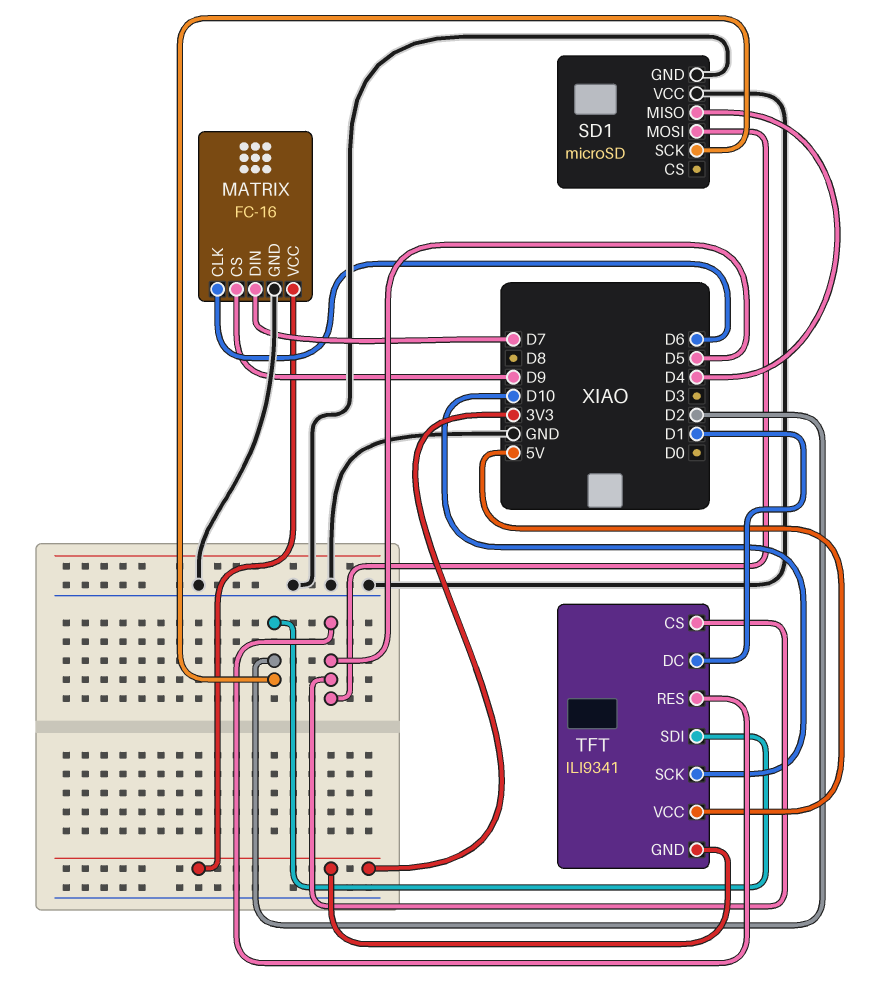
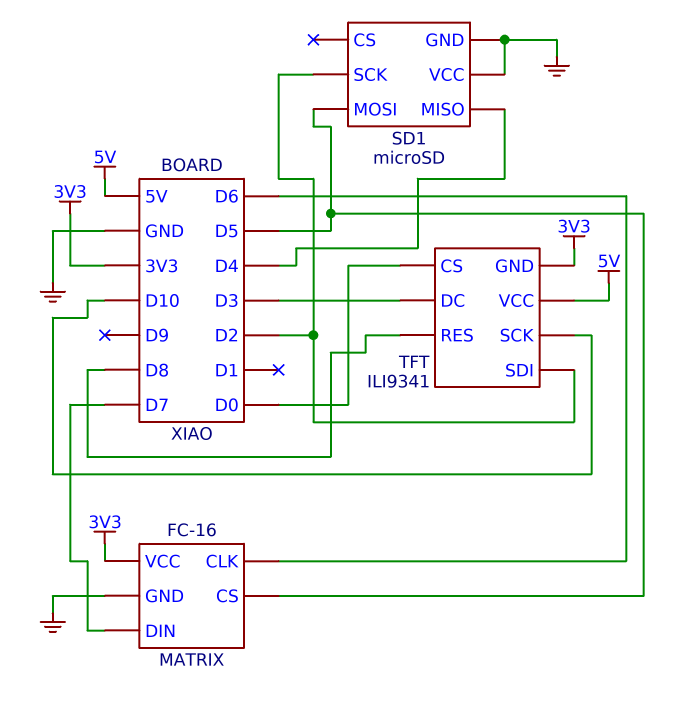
MATRIX pin CS: D9 -> D5
TFT pin CS: D5 -> D0
TFT pin DC: D1 -> D3
TFT pin RES: D5 -> D8

